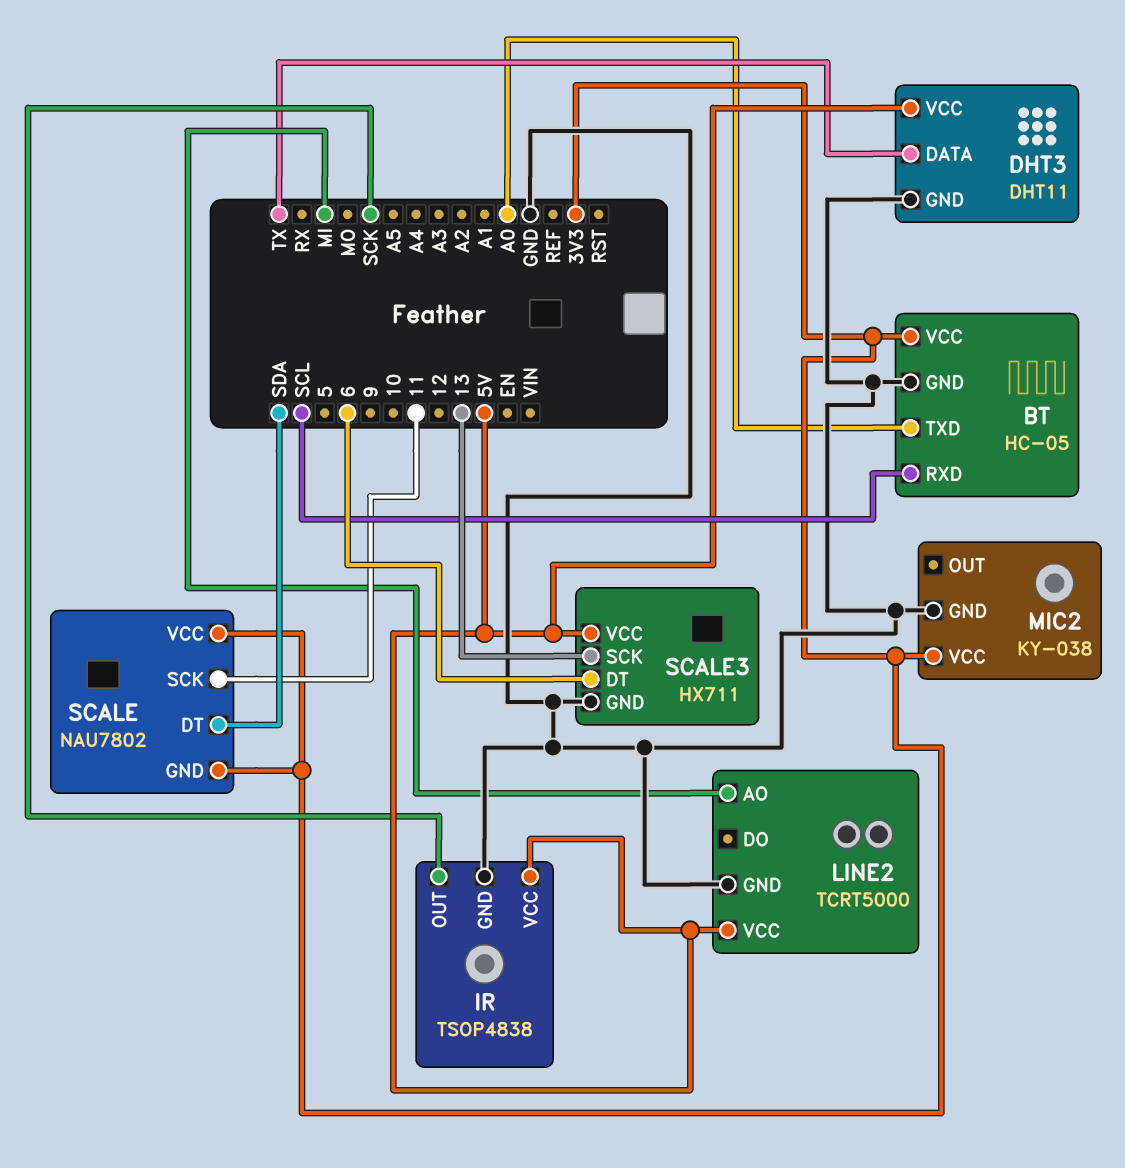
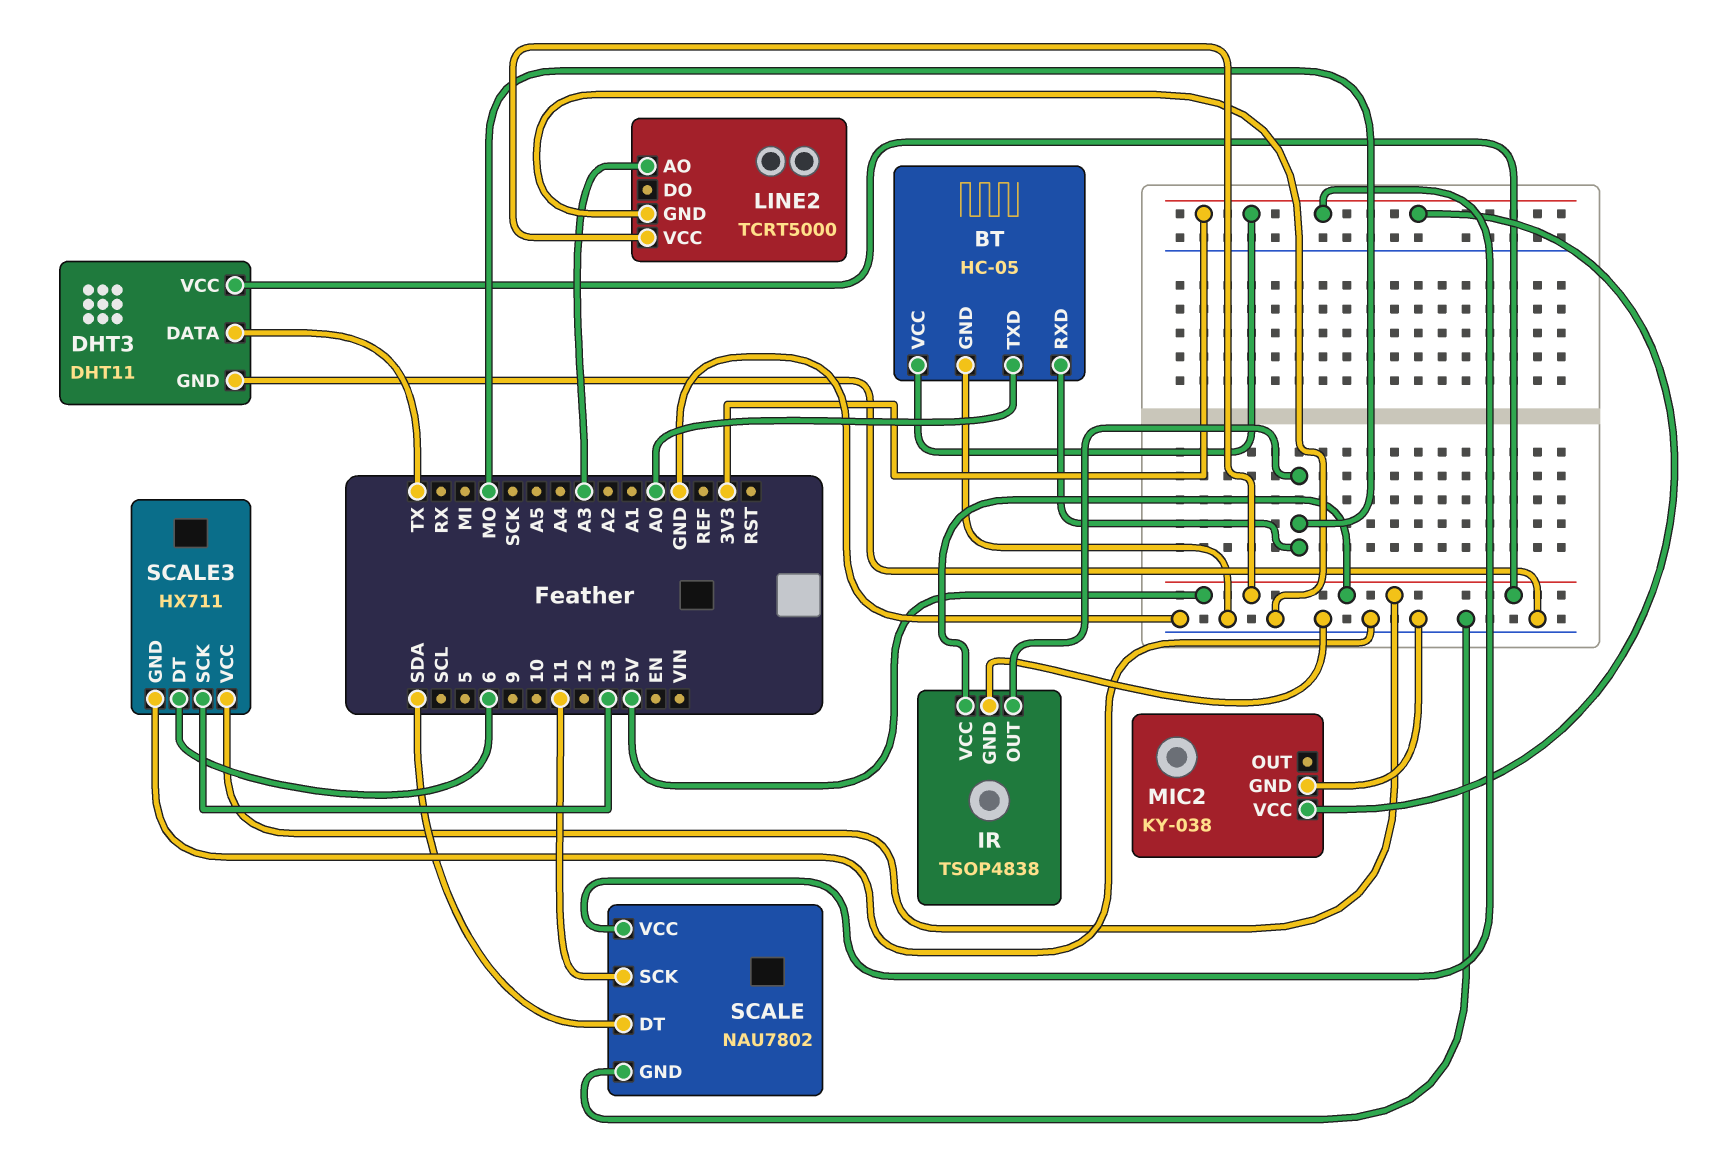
BT pin RXD: SCL -> MO
IR pin OUT: SCK -> MO
LINE2 pin AO: MI -> A3
SCALE pin GND: 3V3 -> GND

